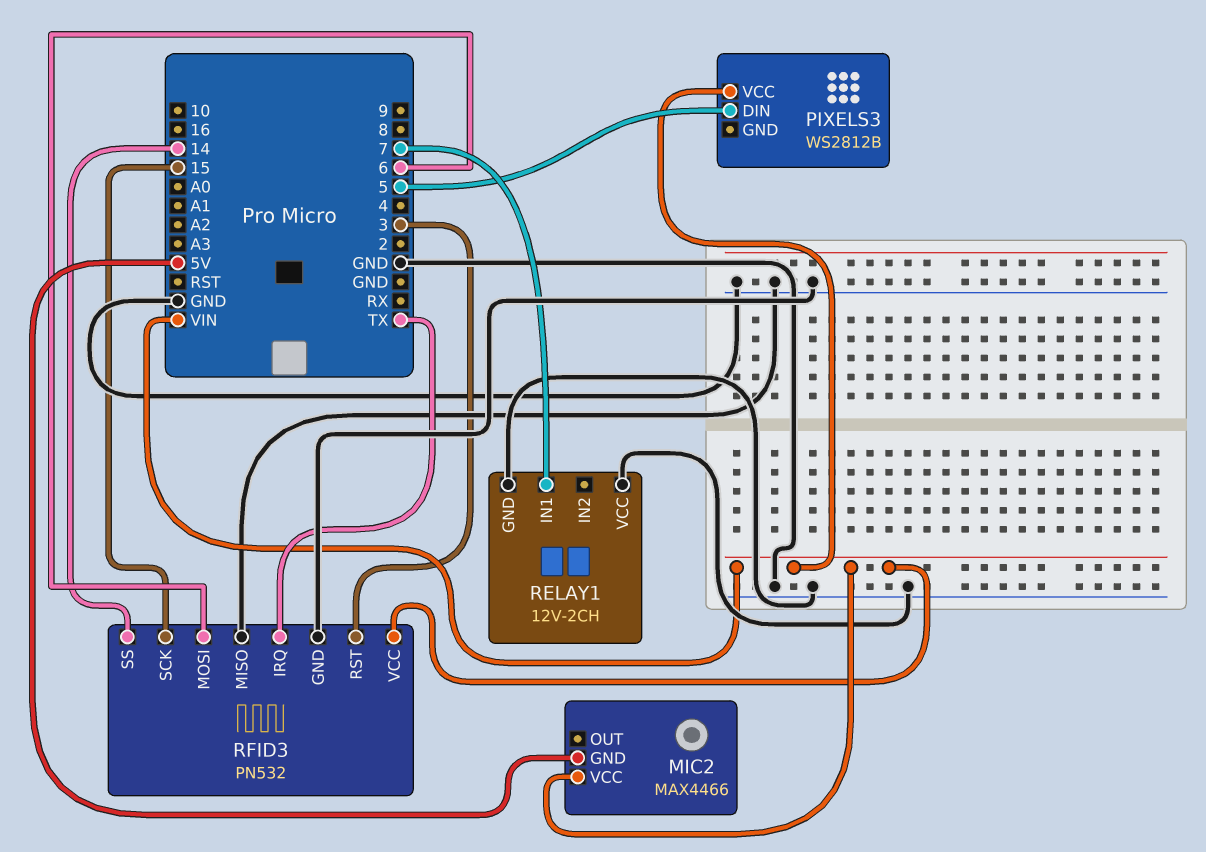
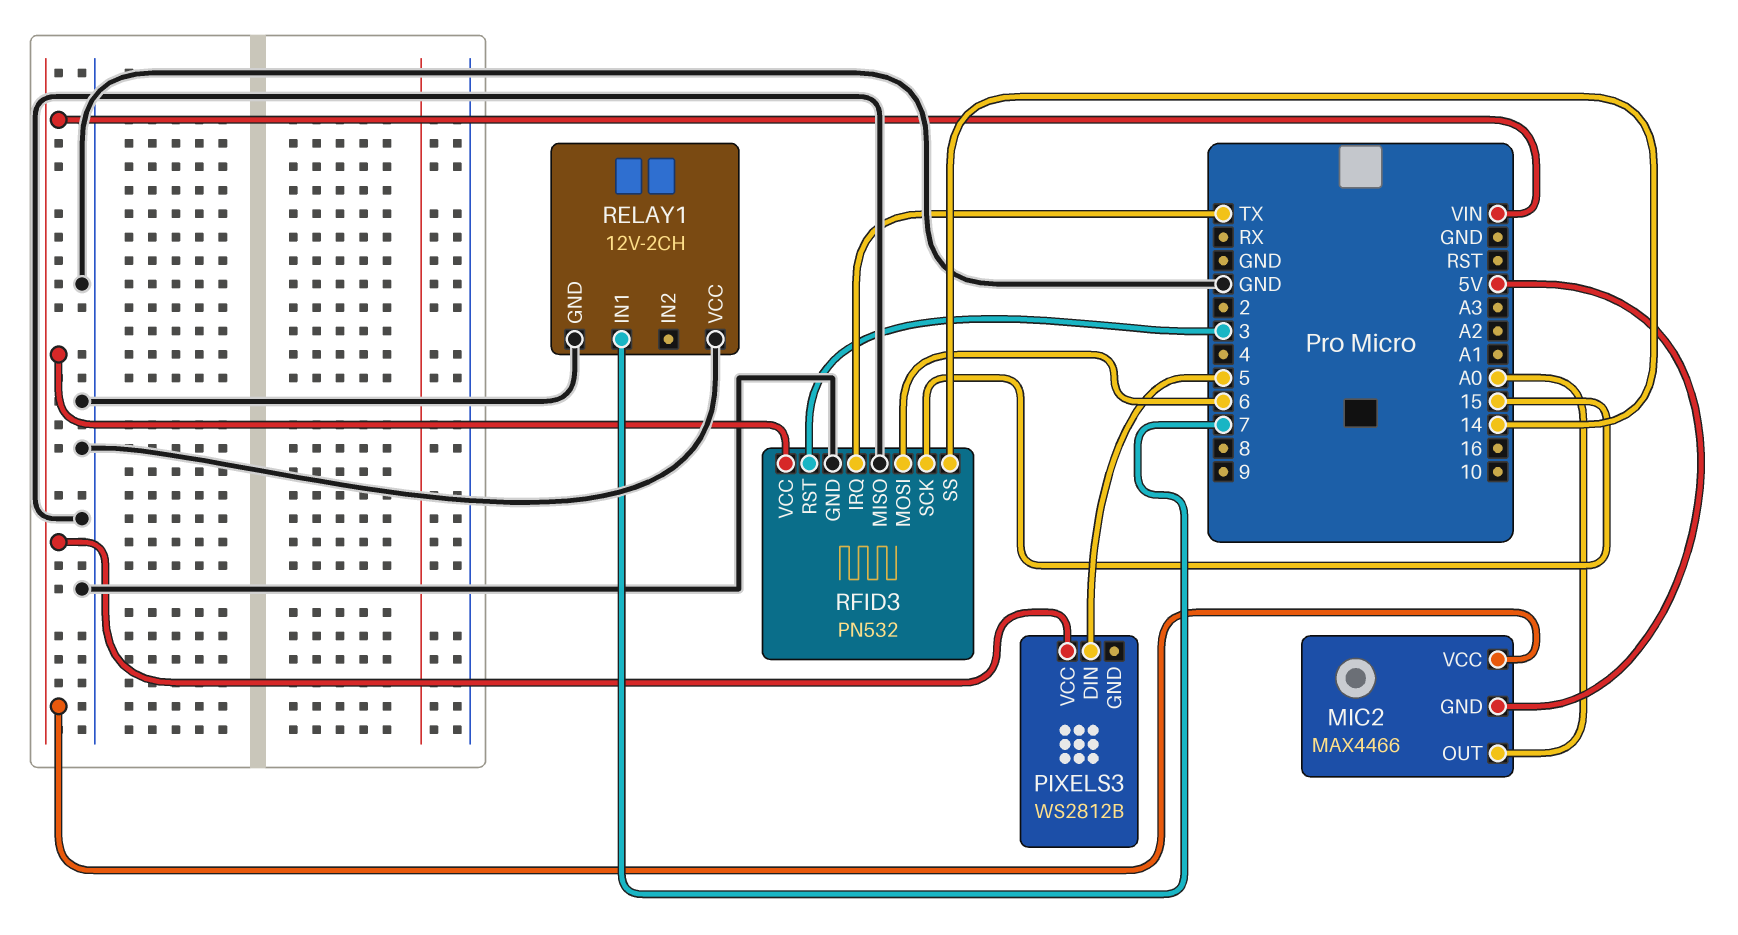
MIC2 pin OUT: none -> A0

